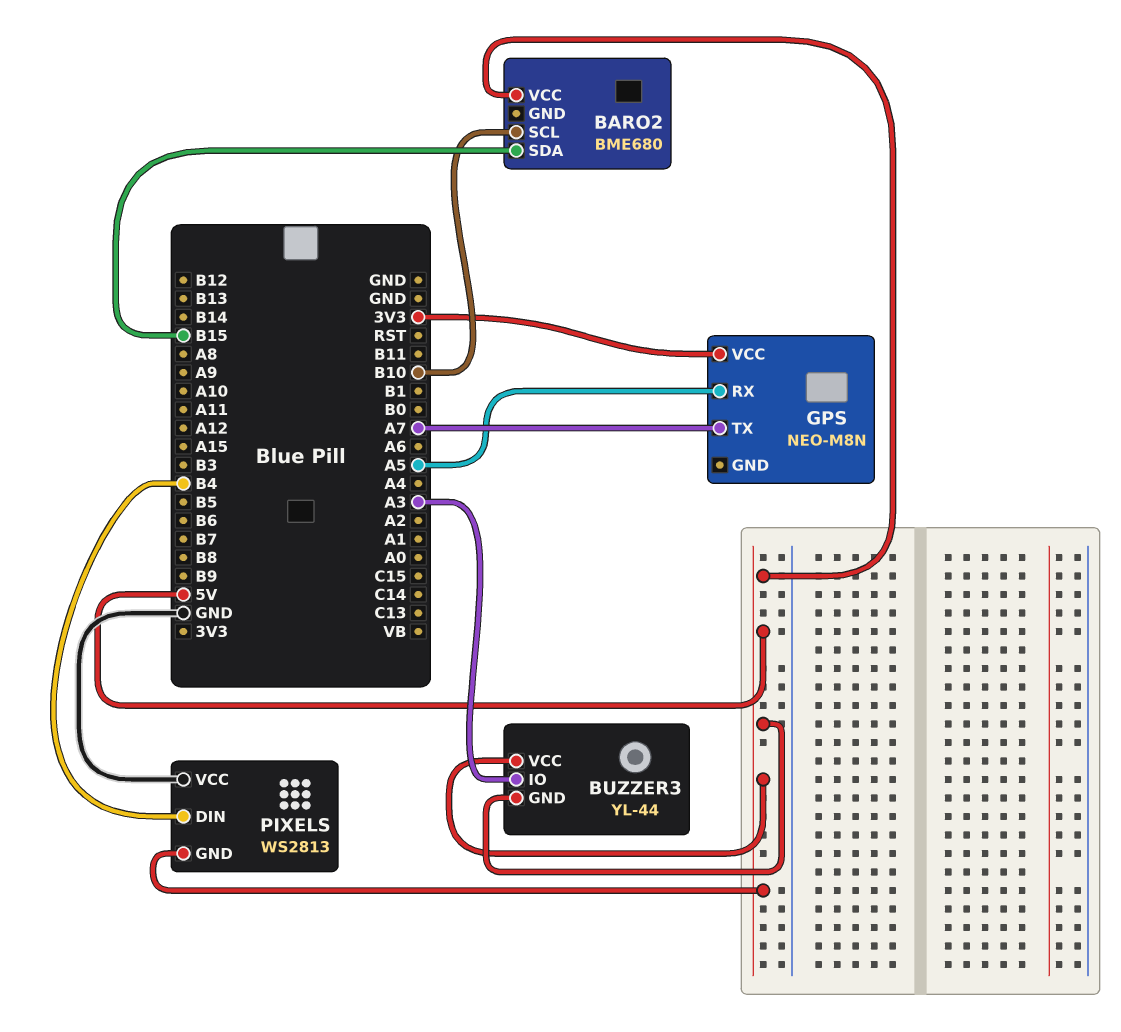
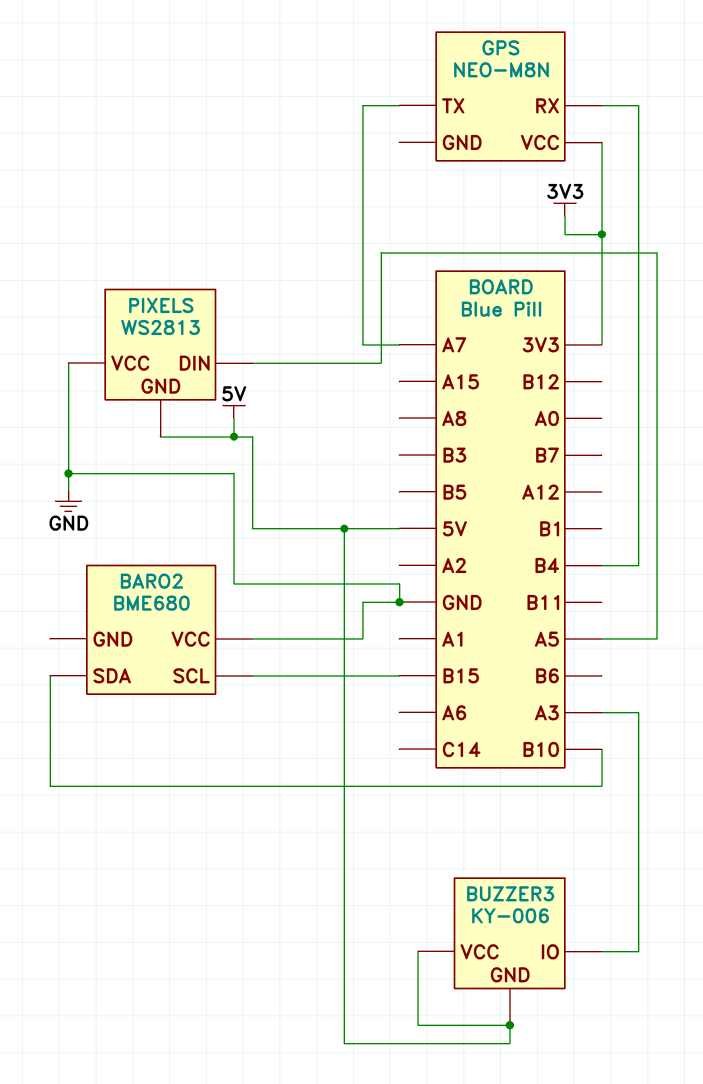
BARO2 pin SCL: B10 -> B15
BARO2 pin SDA: B15 -> B10
BARO2 pin VCC: 5V -> GND
BUZZER3: YL-44 -> KY-006
GPS pin RX: A5 -> B4
PIXELS pin DIN: B4 -> A5

